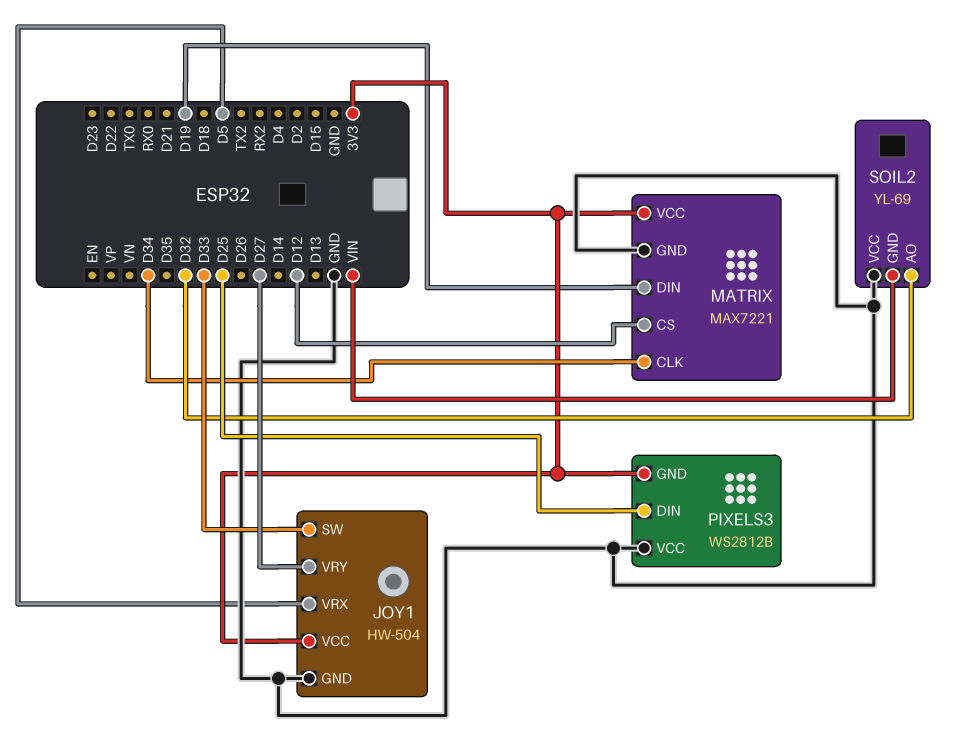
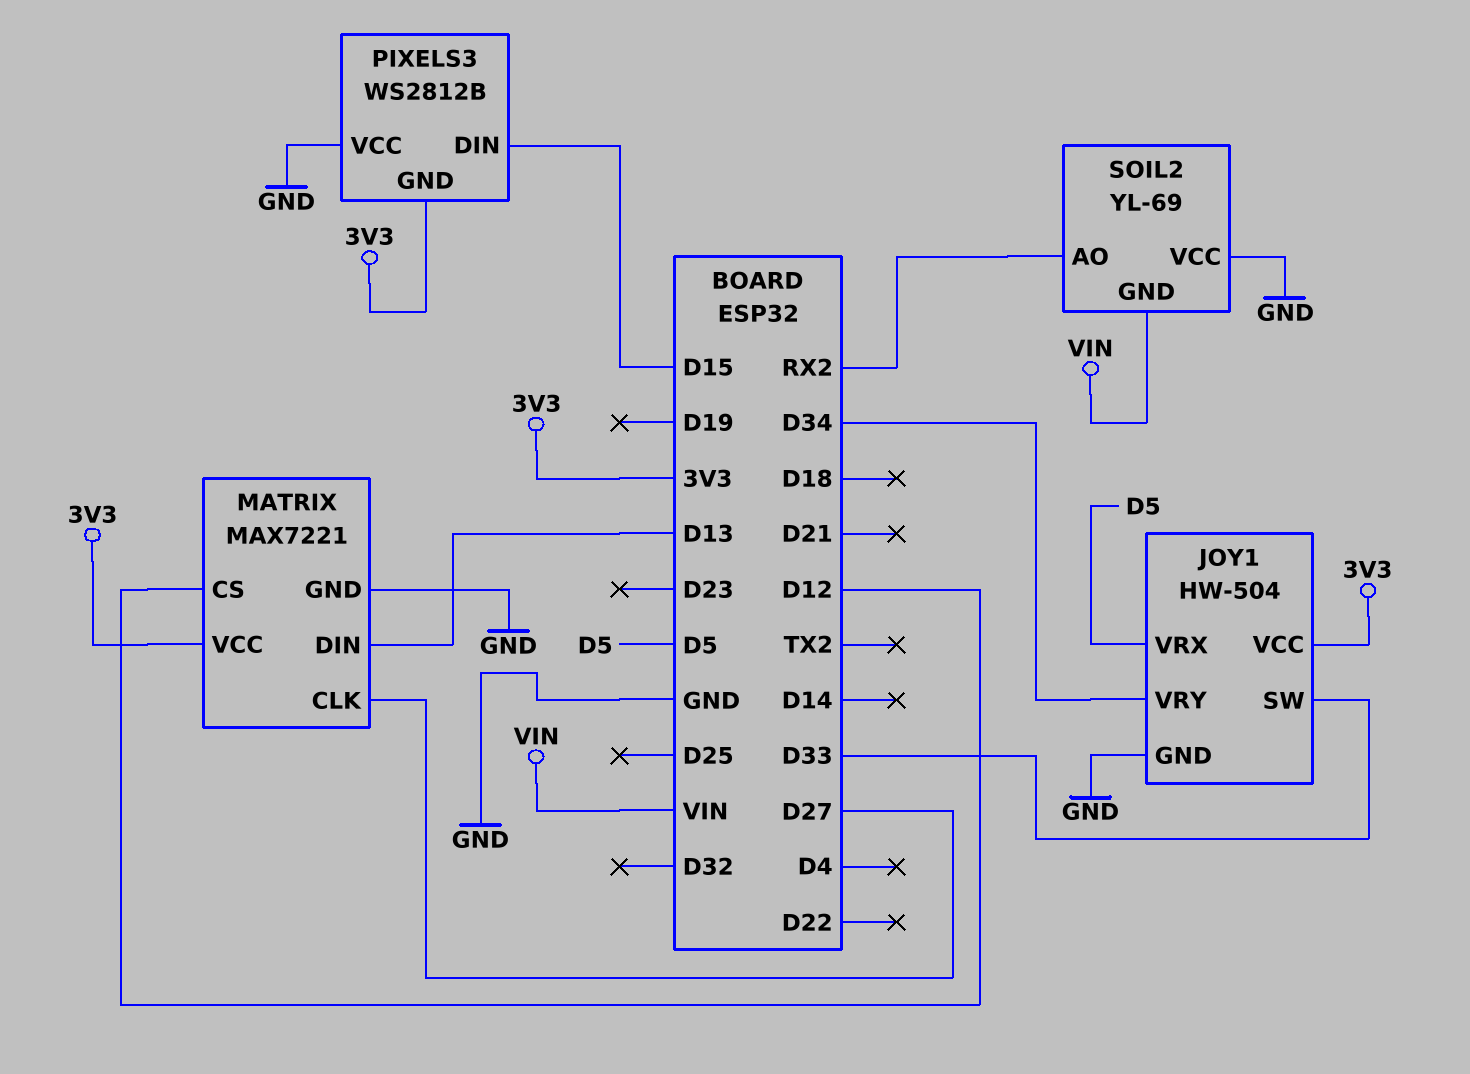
JOY1 pin VRY: D27 -> D34
MATRIX pin CLK: D34 -> D27
MATRIX pin DIN: D19 -> D13
PIXELS3 pin DIN: D25 -> D15
SOIL2 pin AO: D32 -> RX2

